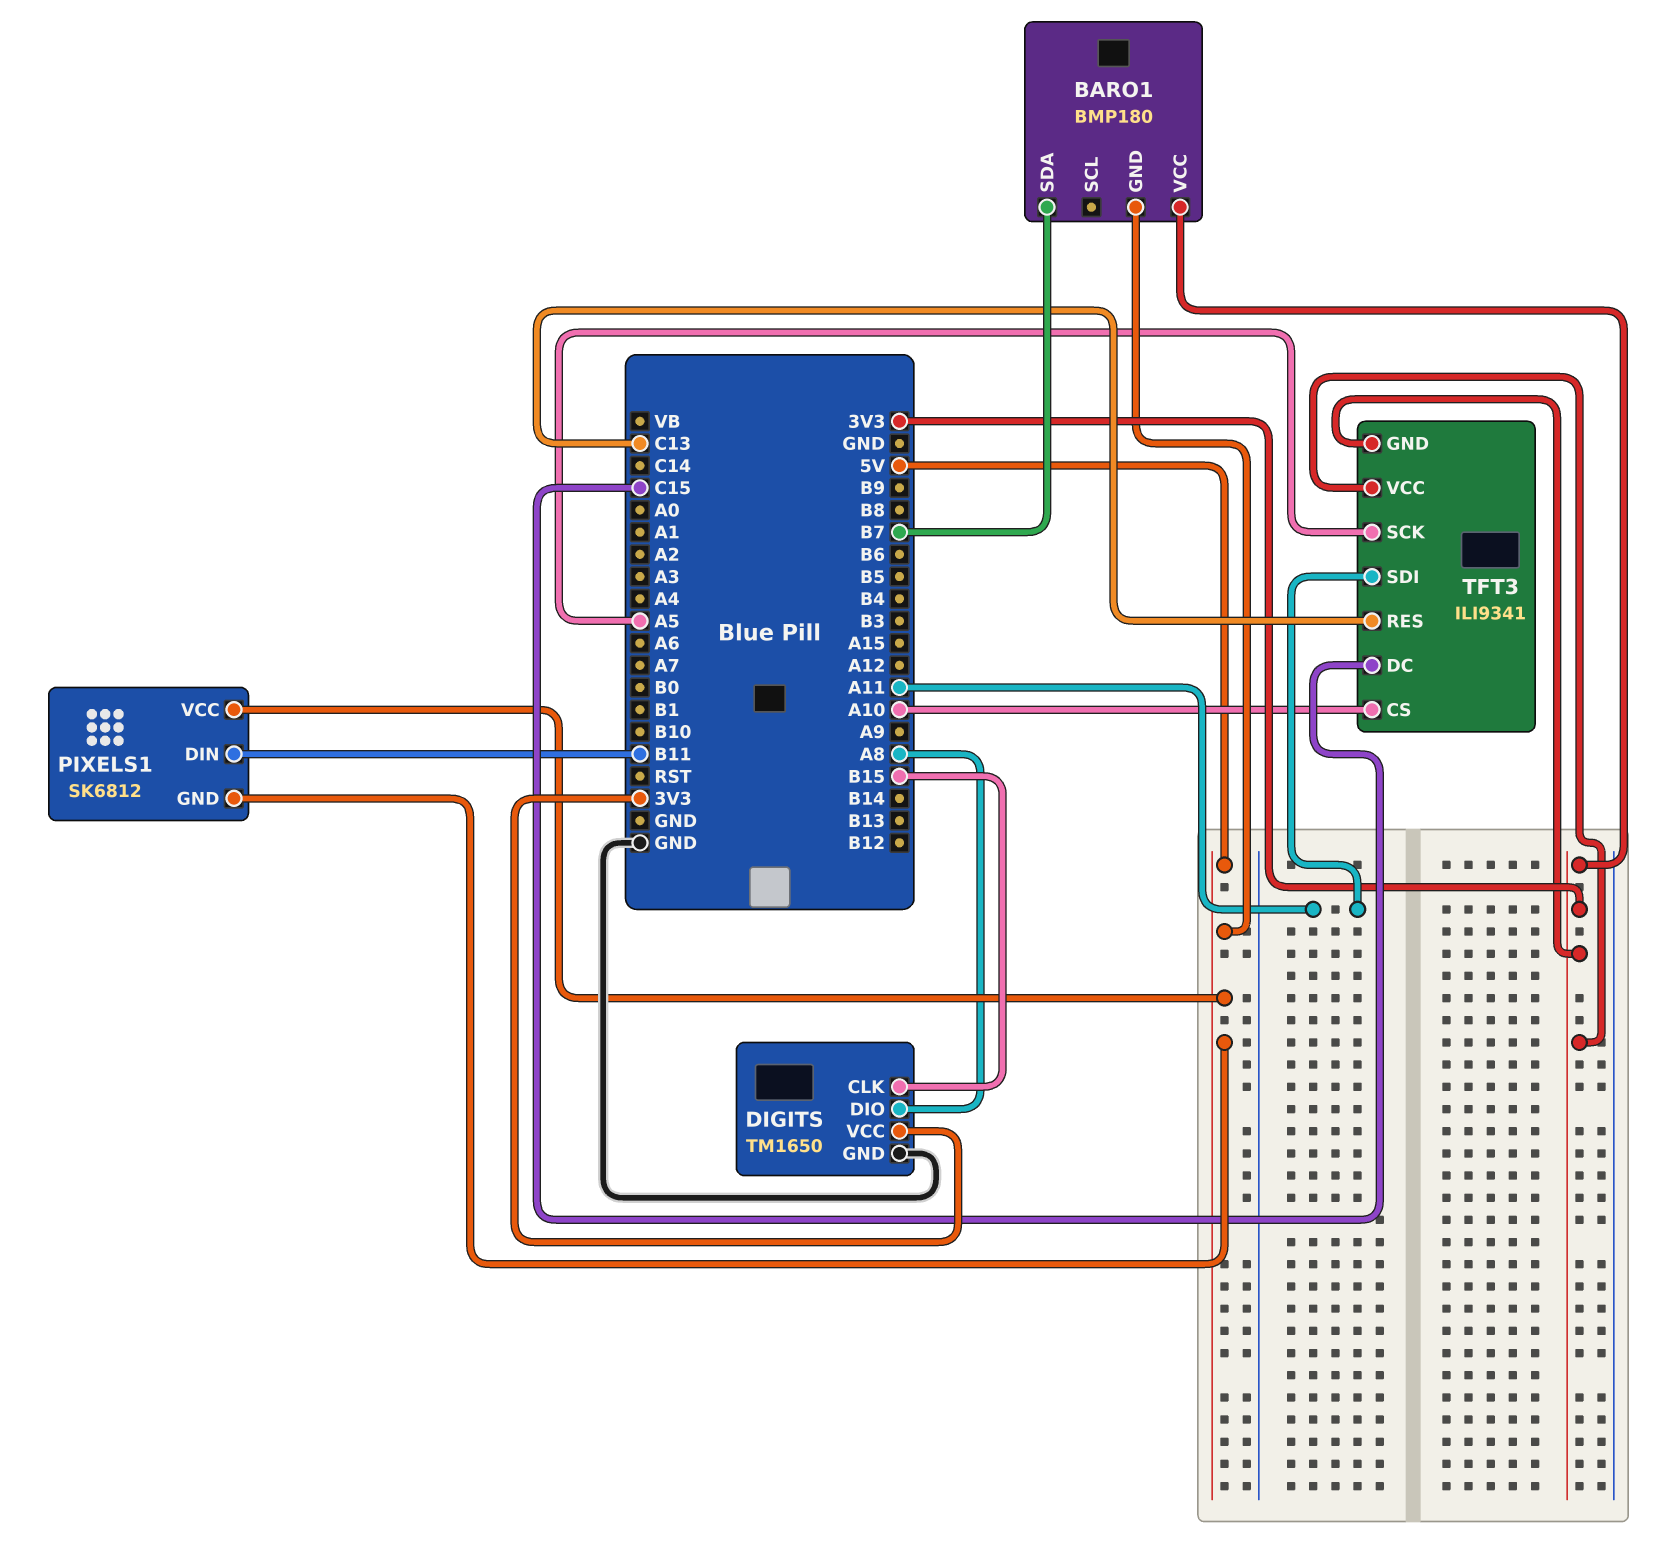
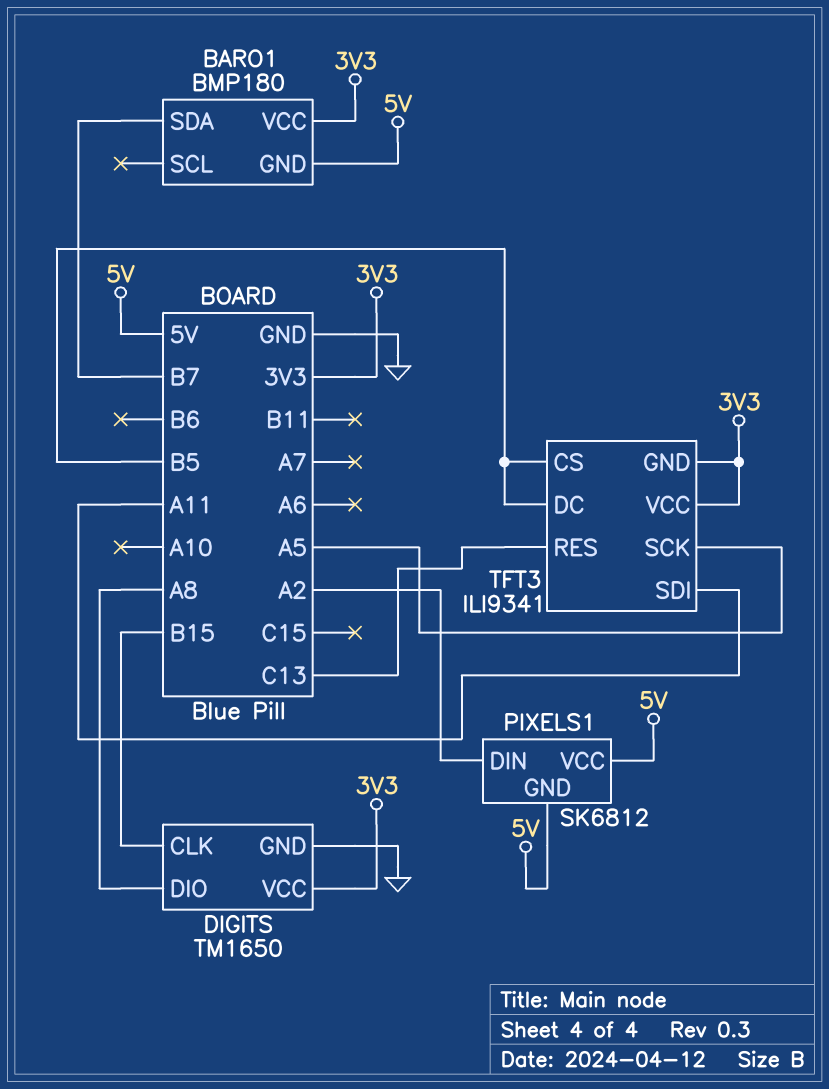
PIXELS1 pin DIN: B11 -> A2
TFT3 pin CS: A10 -> B5
TFT3 pin DC: C15 -> B5

